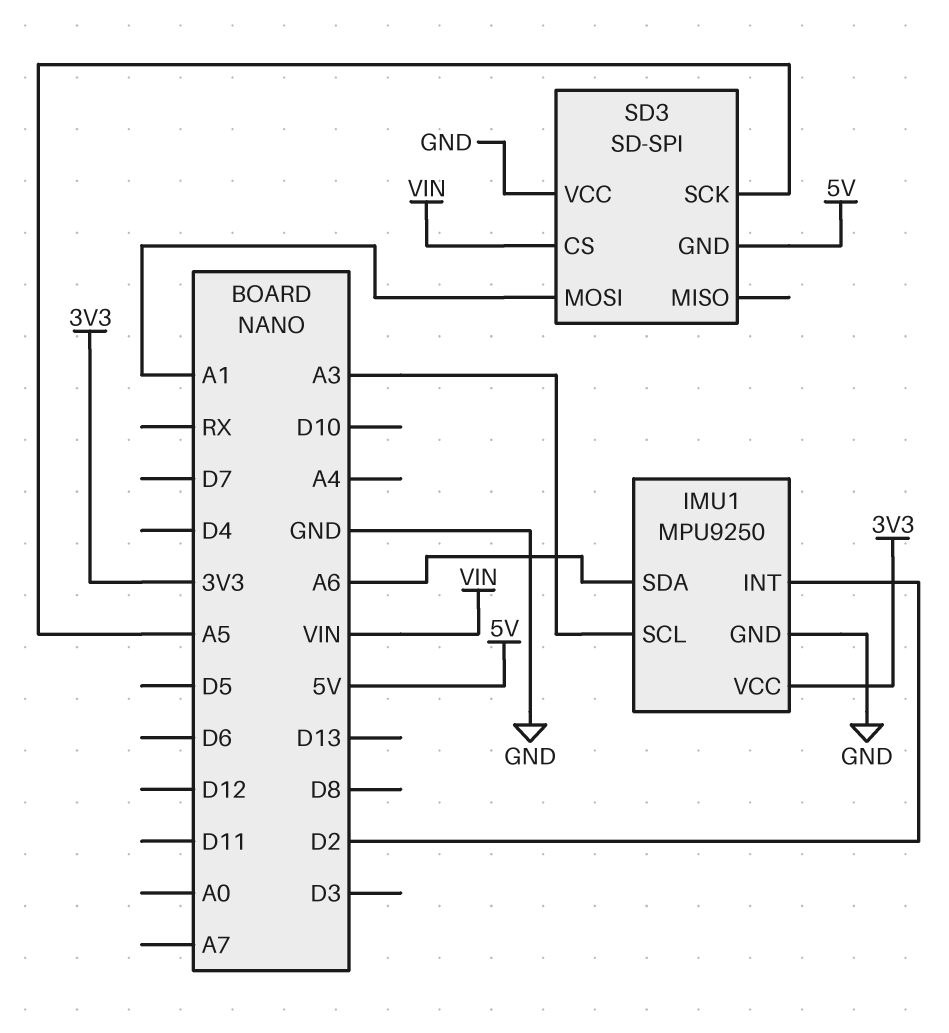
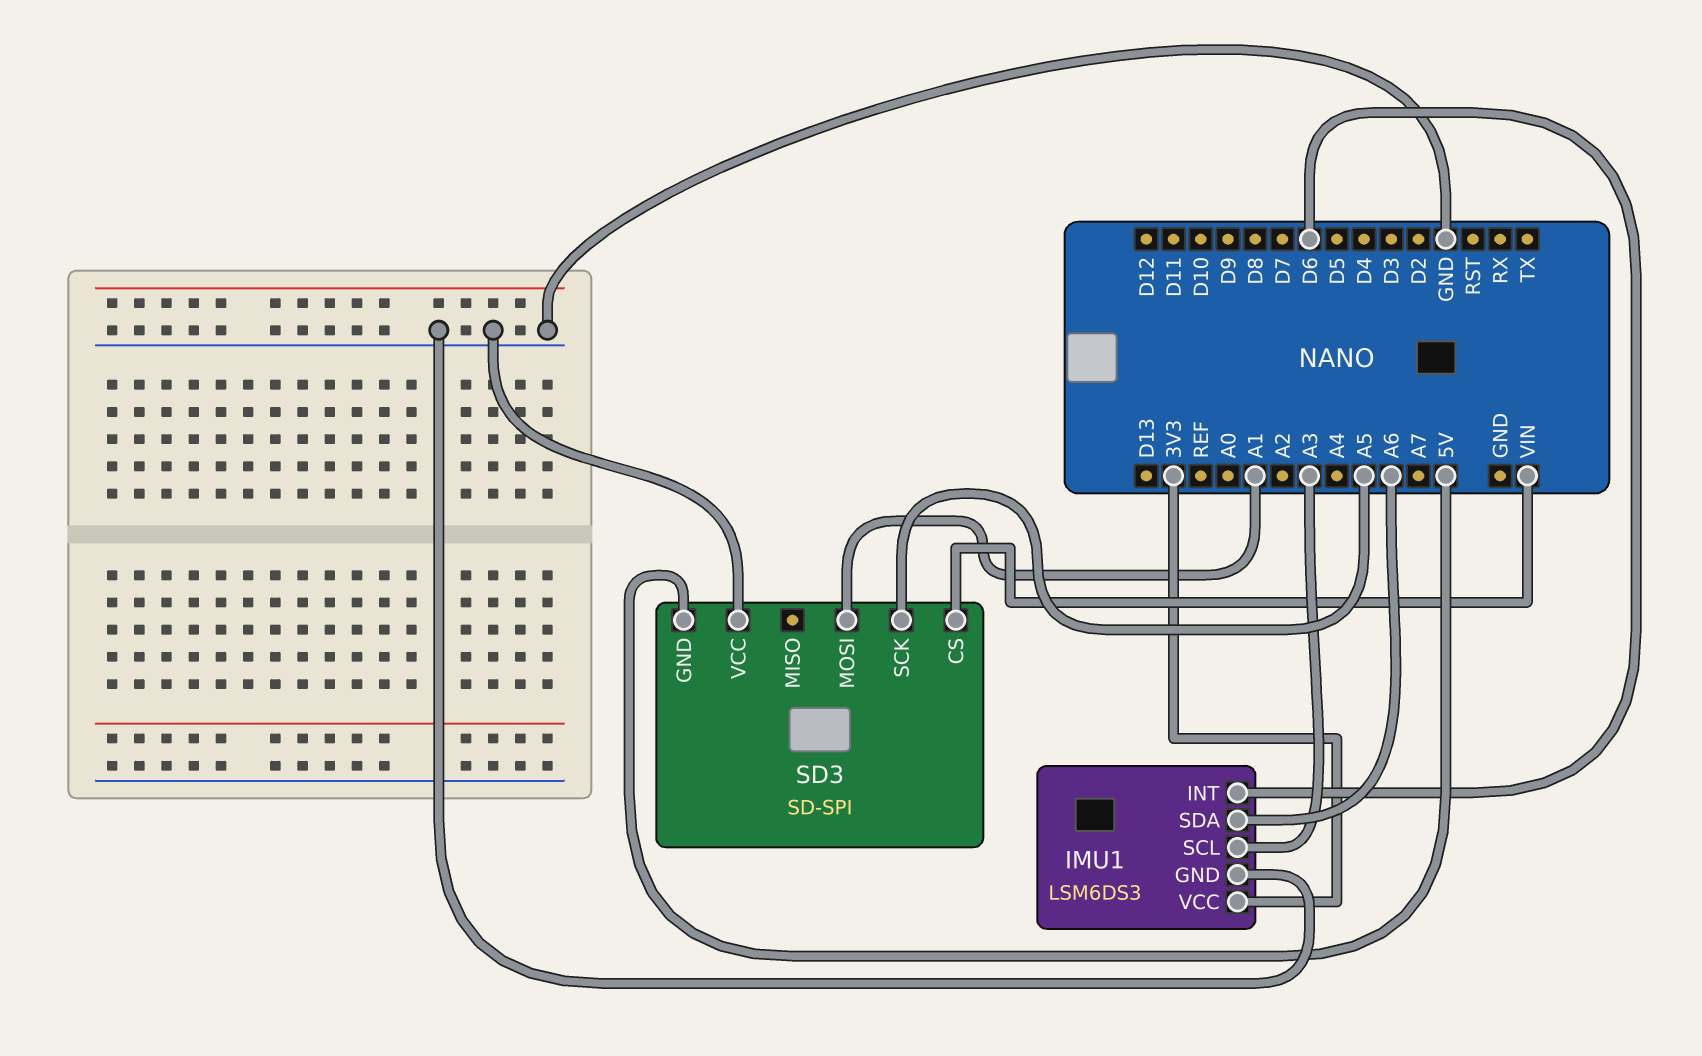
IMU1: MPU9250 -> LSM6DS3
IMU1 pin INT: D2 -> D6

